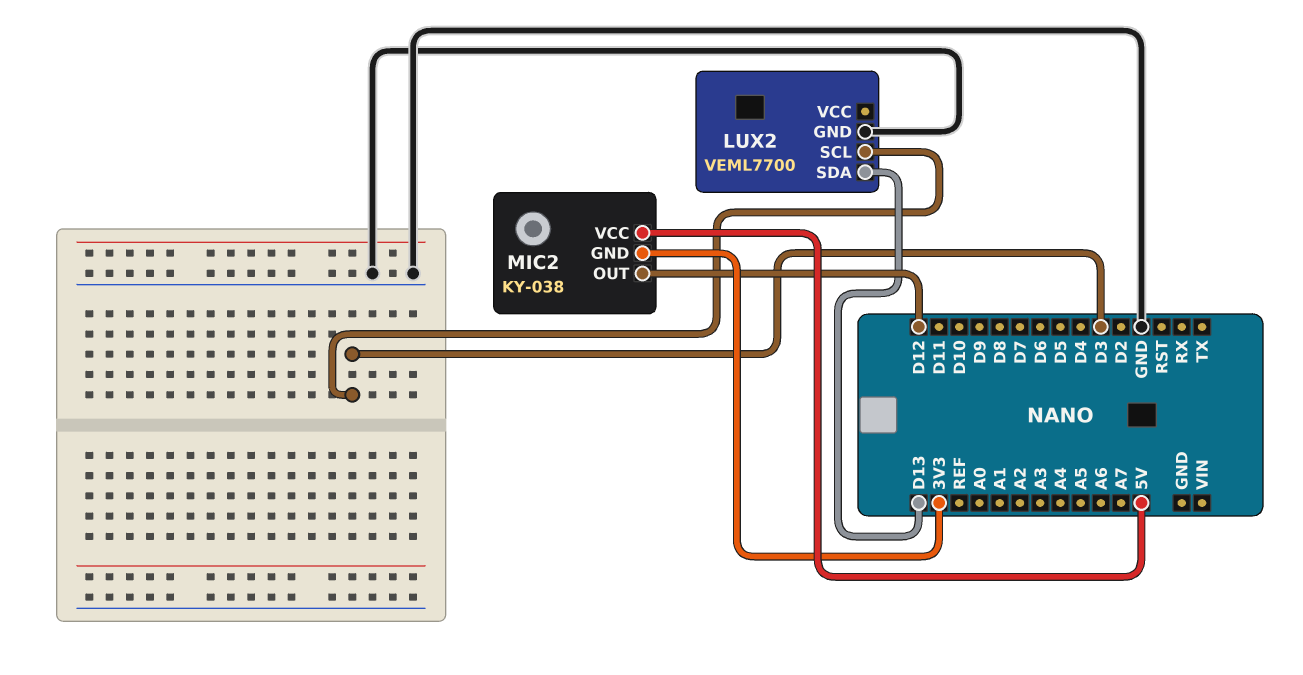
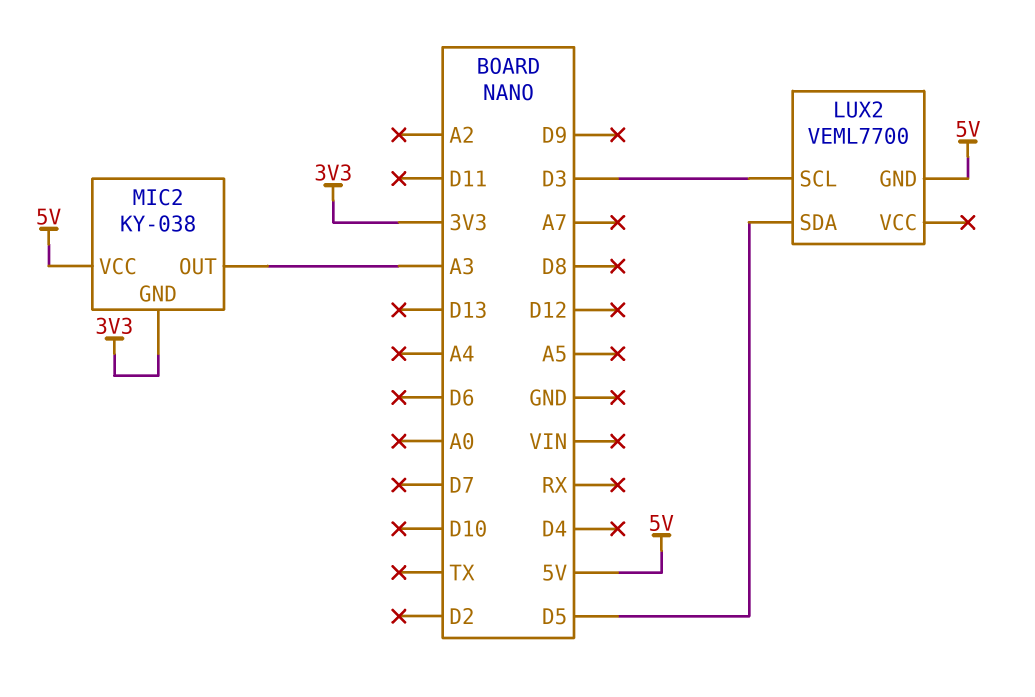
LUX2 pin GND: GND -> 5V
LUX2 pin SDA: D13 -> D5
MIC2 pin OUT: D12 -> A3

